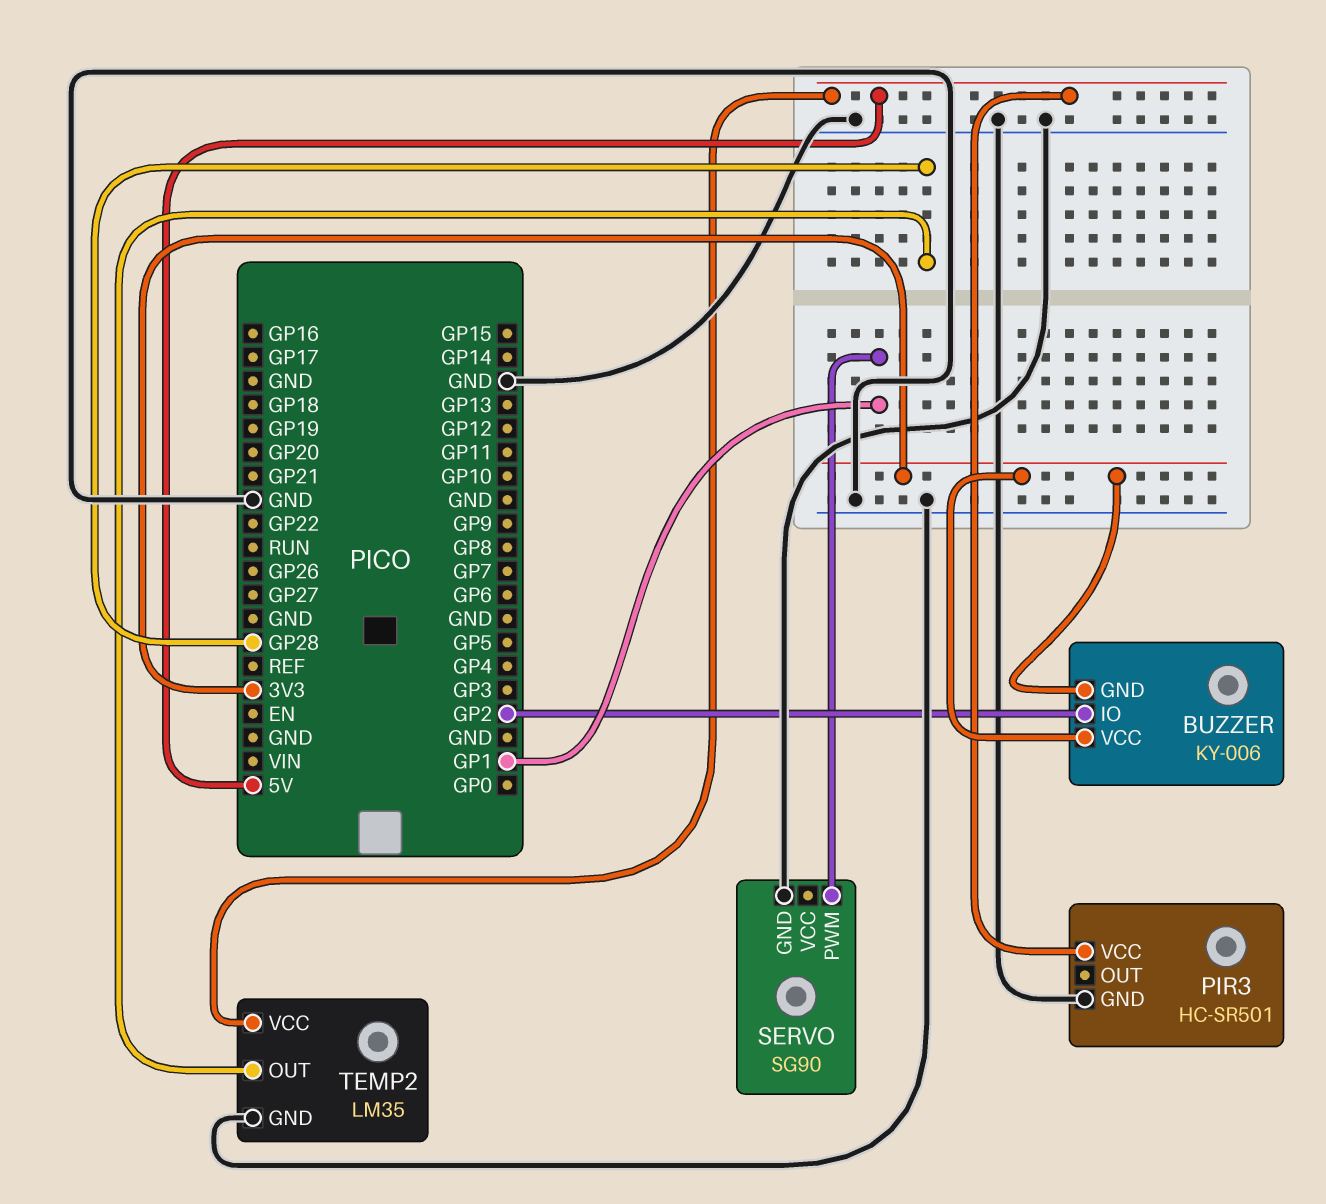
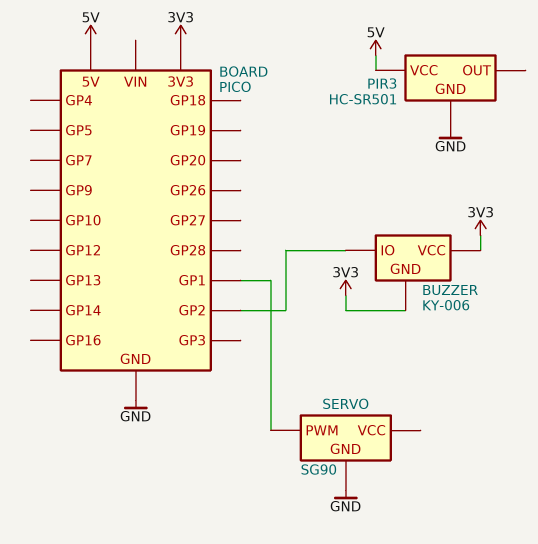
TEMP2: LM35 -> none
TEMP2 pin GND: GND -> none
TEMP2 pin OUT: GP28 -> none
TEMP2 pin VCC: 5V -> none

